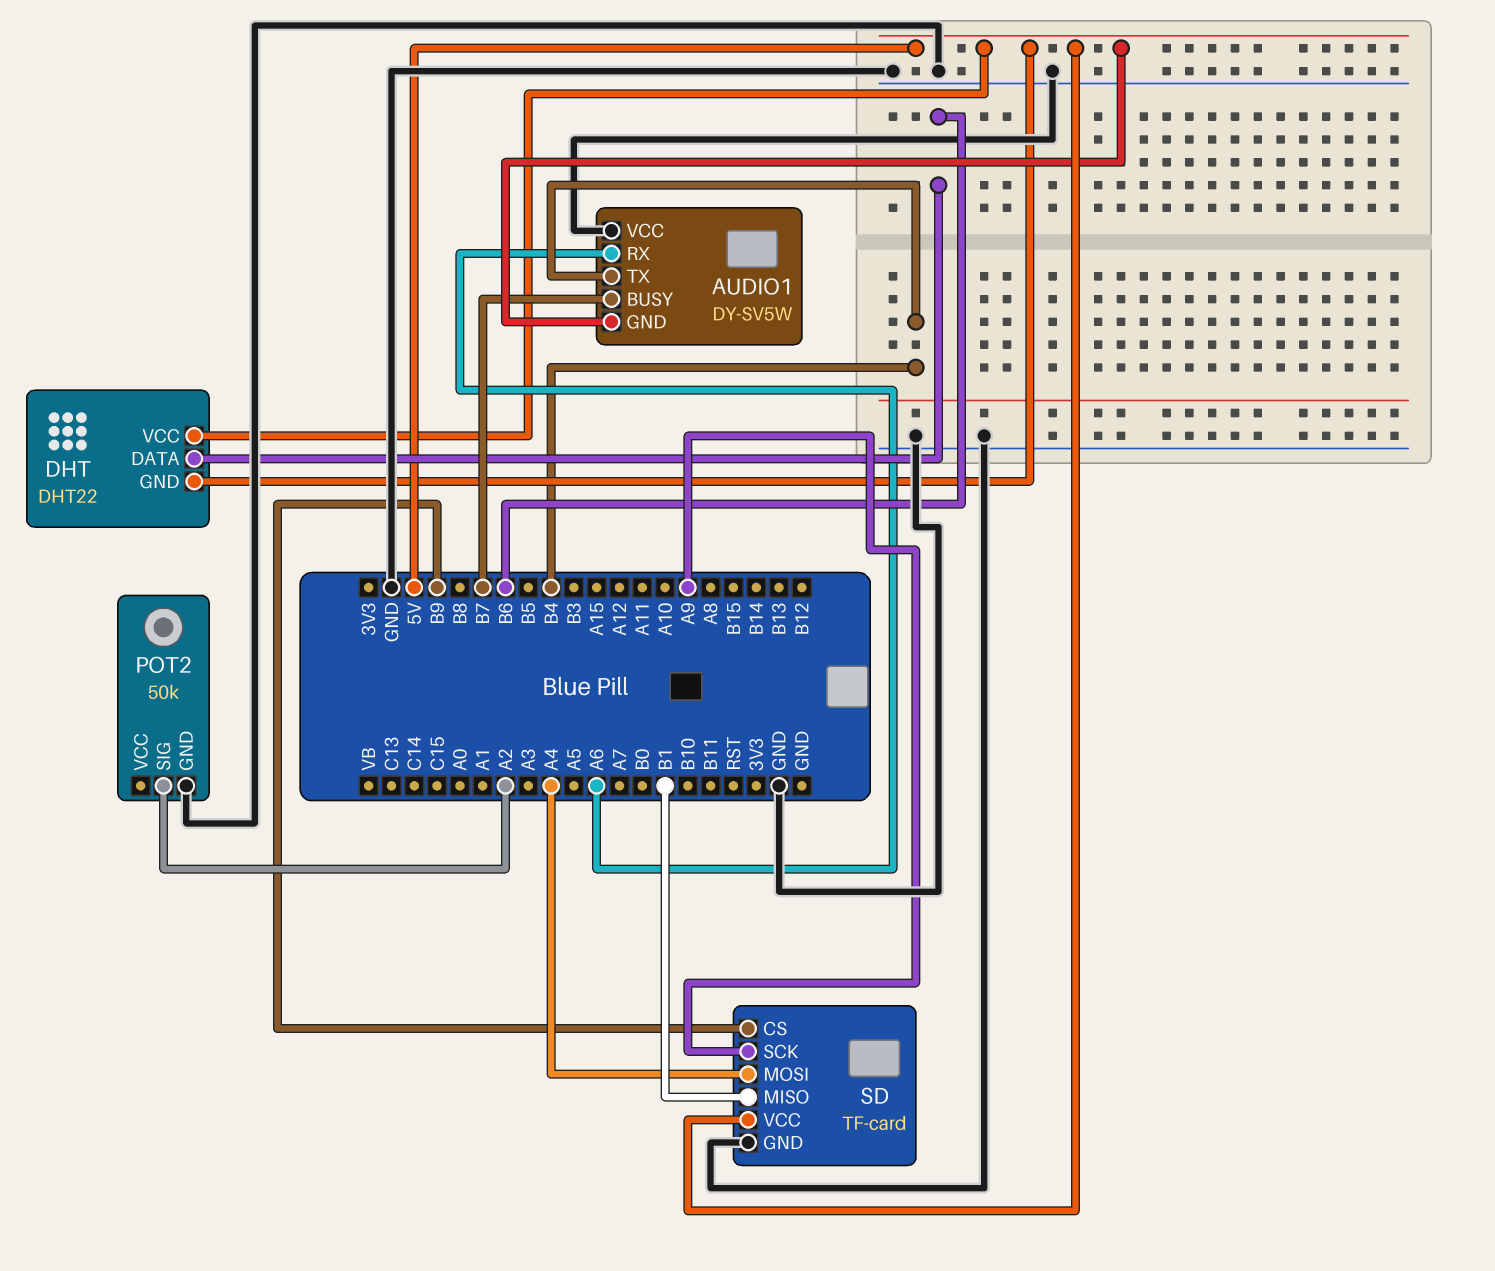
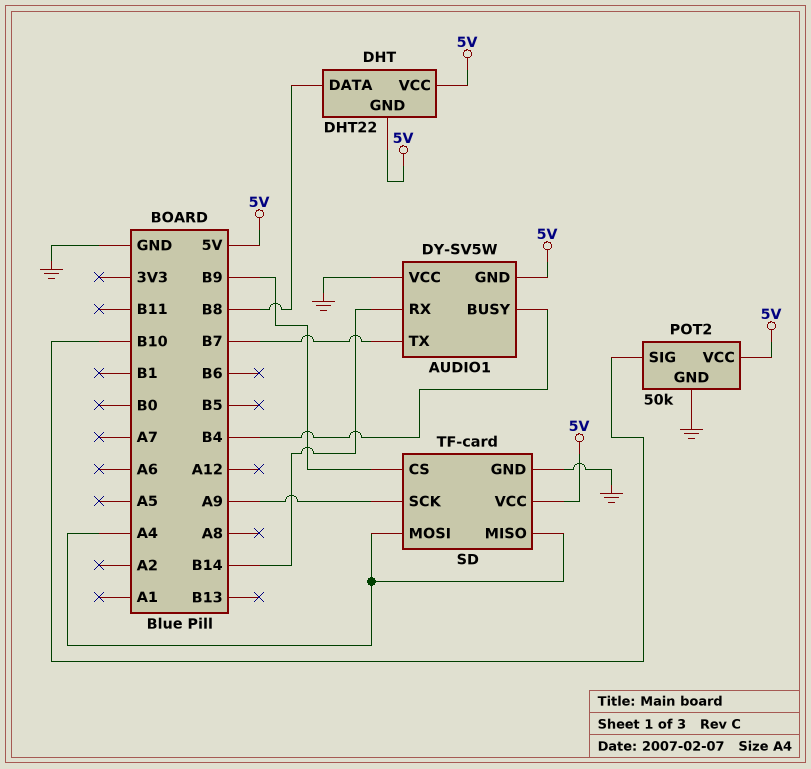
AUDIO1 pin BUSY: B7 -> B4
AUDIO1 pin RX: A6 -> B14
AUDIO1 pin TX: B4 -> B7
DHT pin DATA: B6 -> B8
POT2 pin SIG: A2 -> B10
POT2 pin VCC: none -> 5V
SD pin MISO: B1 -> A4

